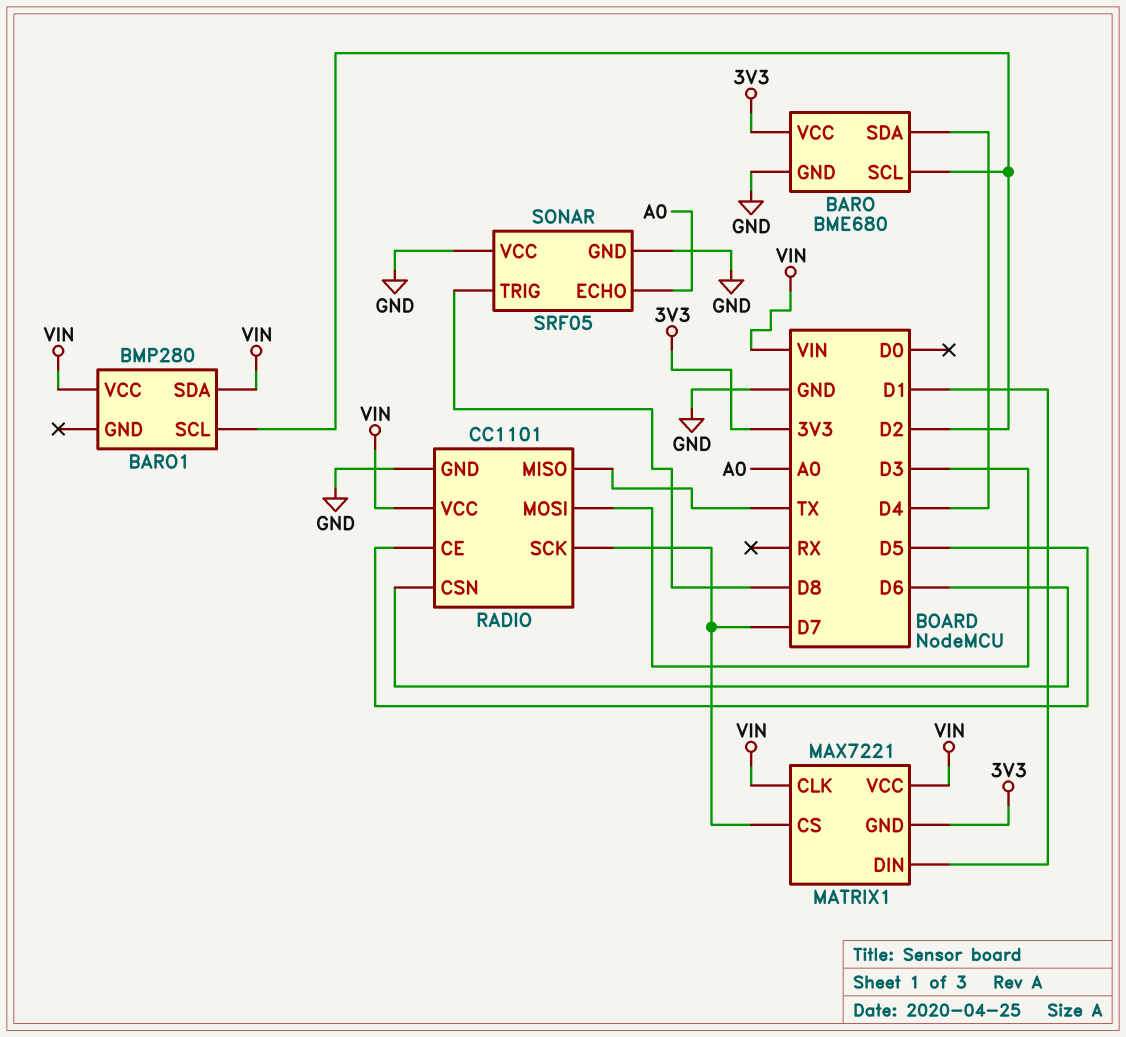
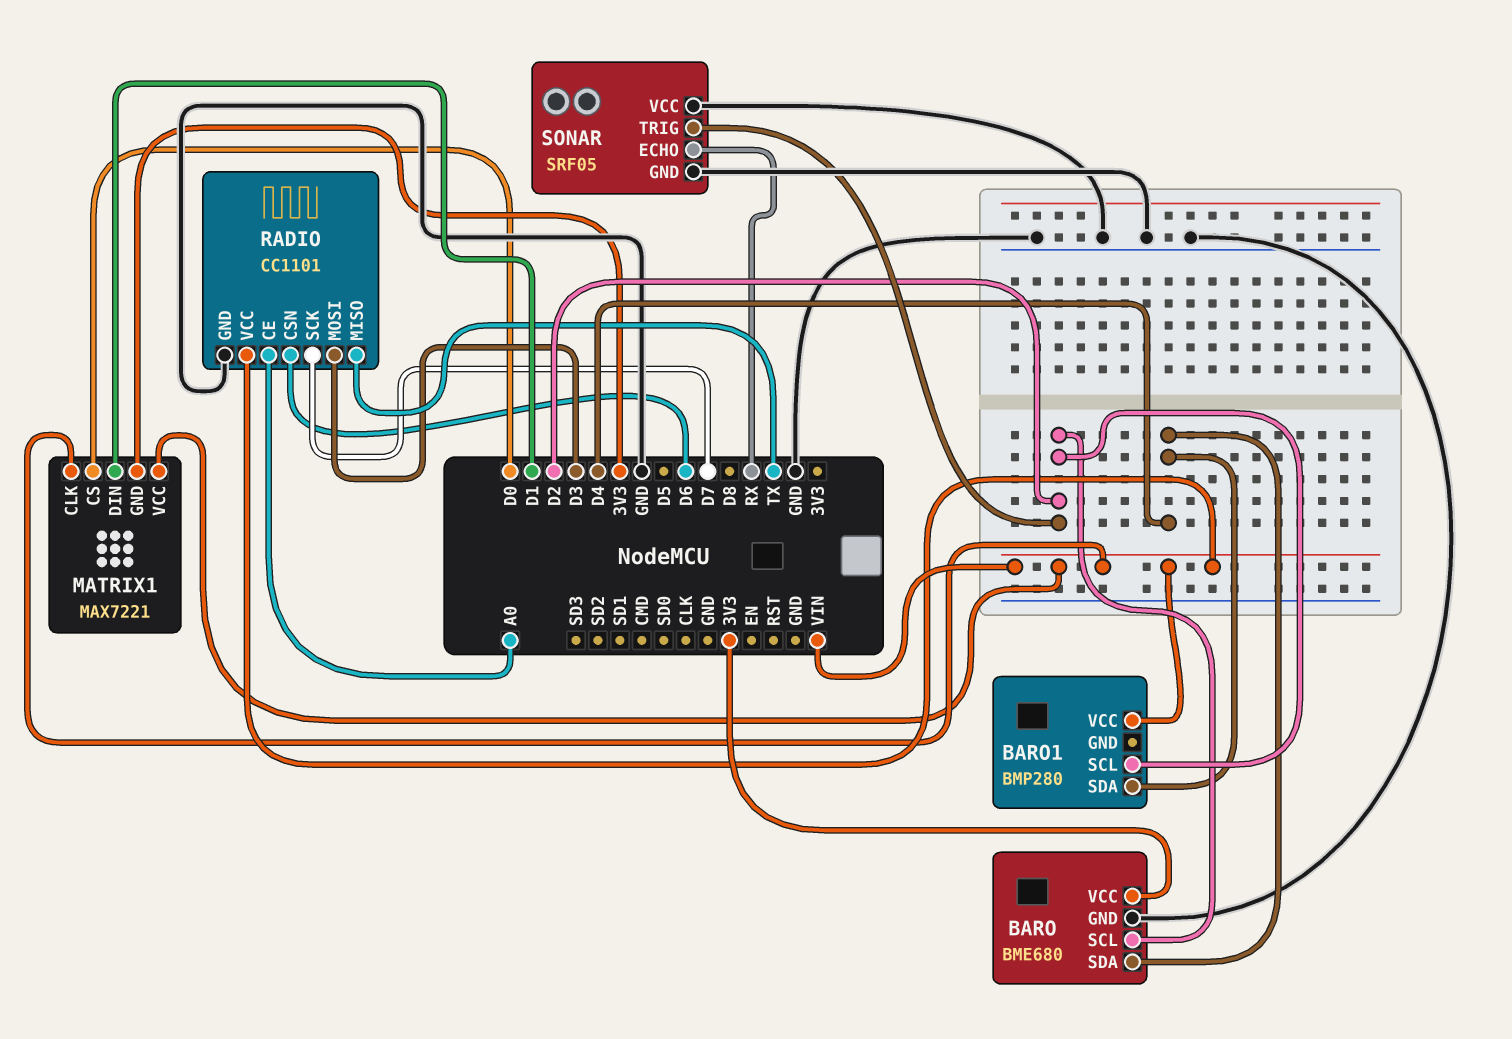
BARO1 pin SDA: VIN -> D4
MATRIX1 pin CS: D7 -> D0
RADIO pin CE: D5 -> A0
SONAR pin ECHO: A0 -> RX
SONAR pin TRIG: D8 -> D2

